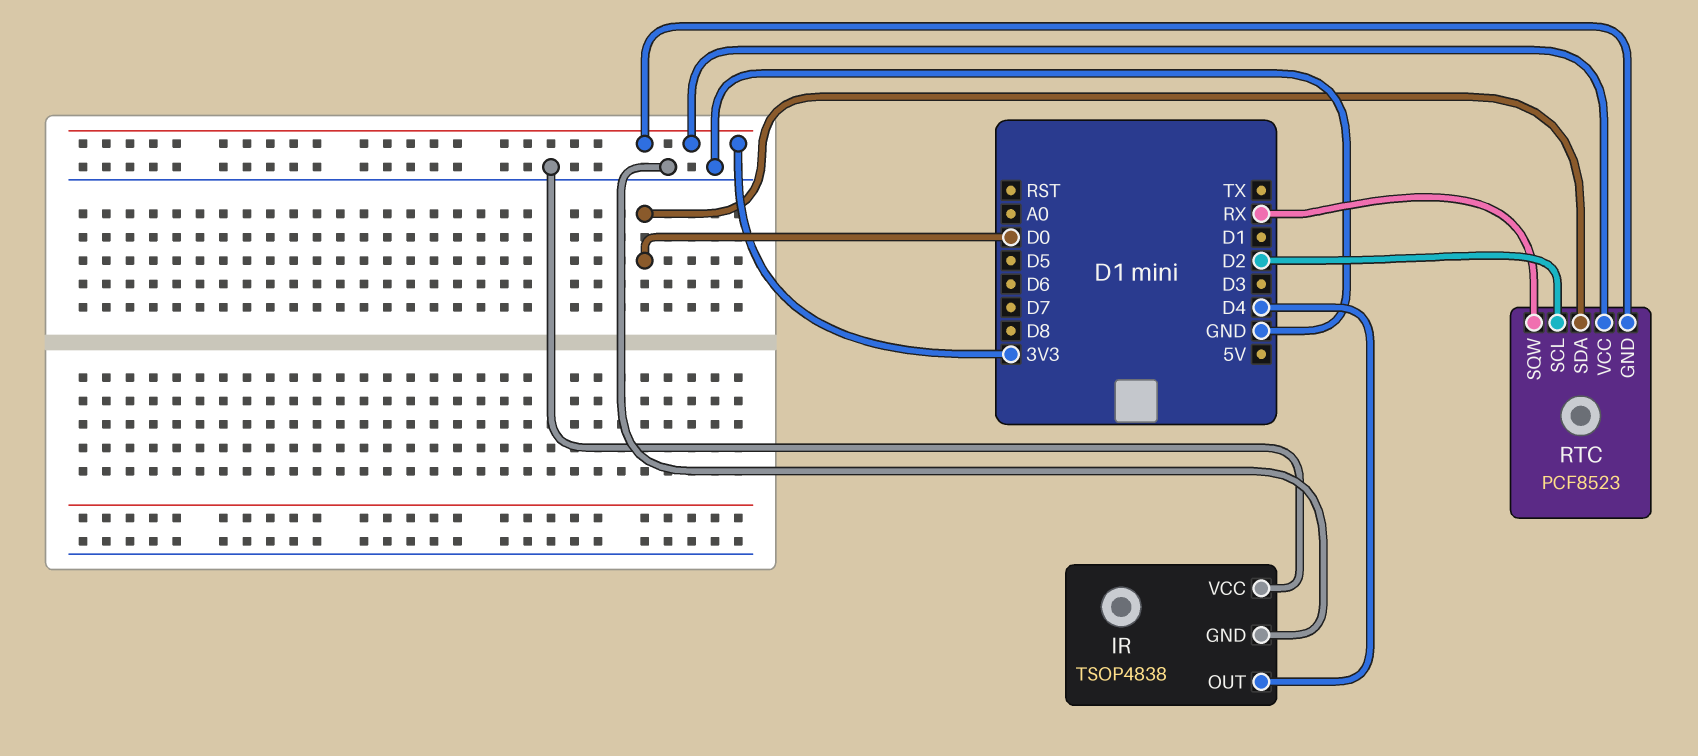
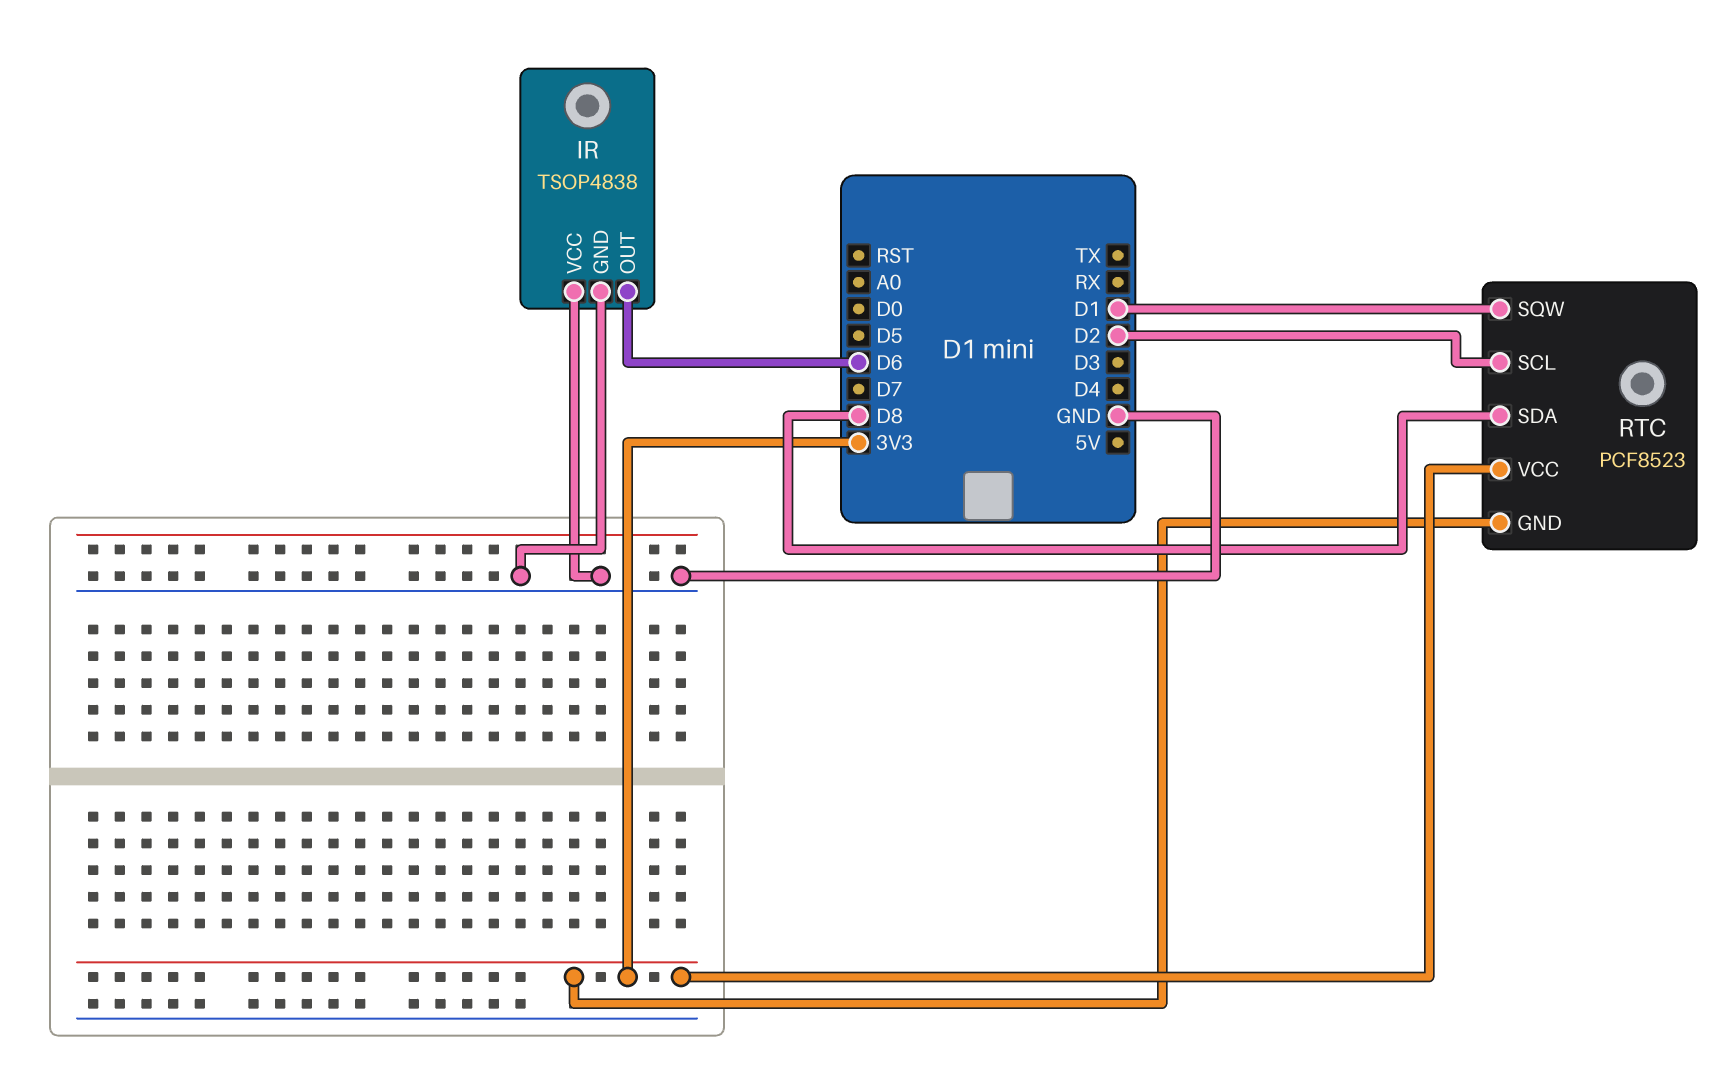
IR pin OUT: D4 -> D6
RTC pin SDA: D0 -> D8
RTC pin SQW: RX -> D1

